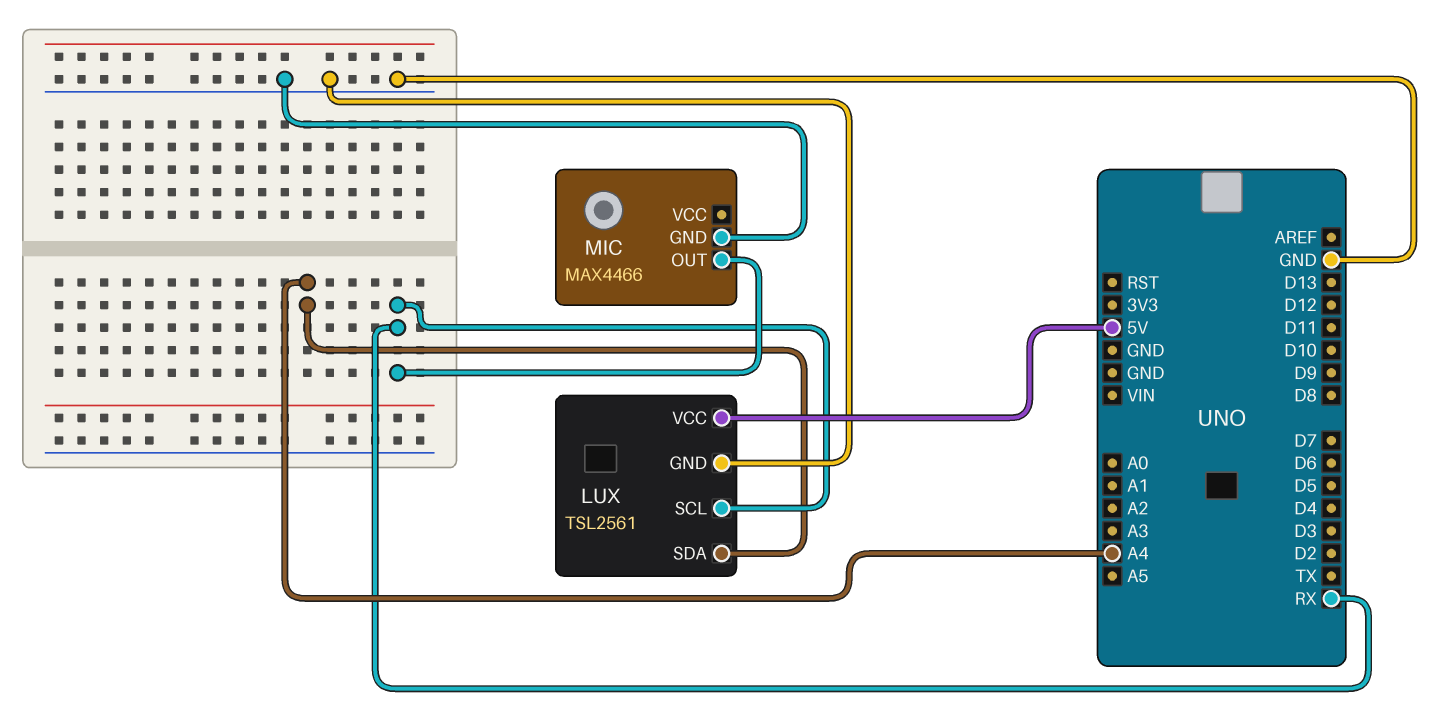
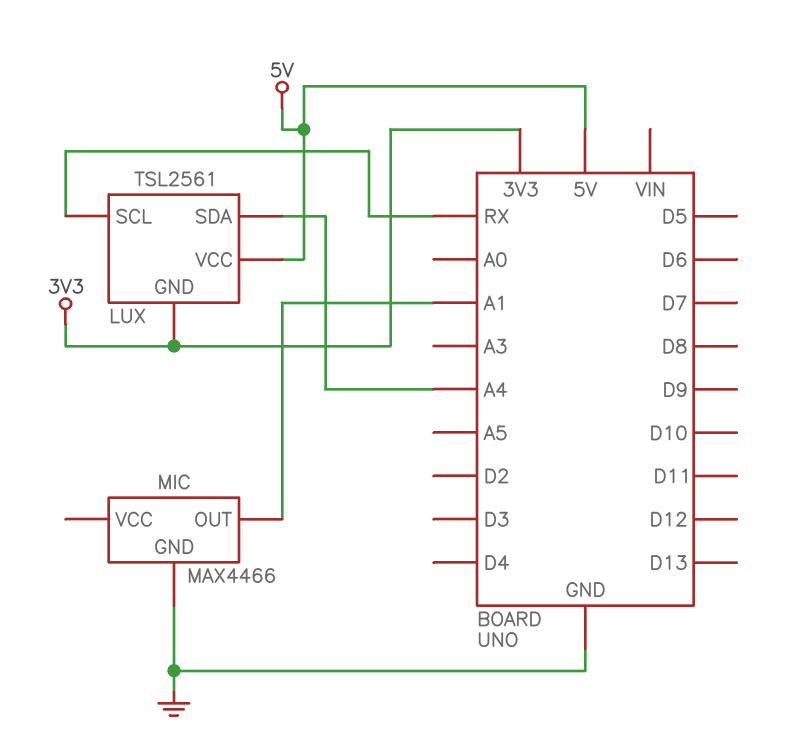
LUX pin GND: GND -> 3V3
MIC pin OUT: RX -> A1

